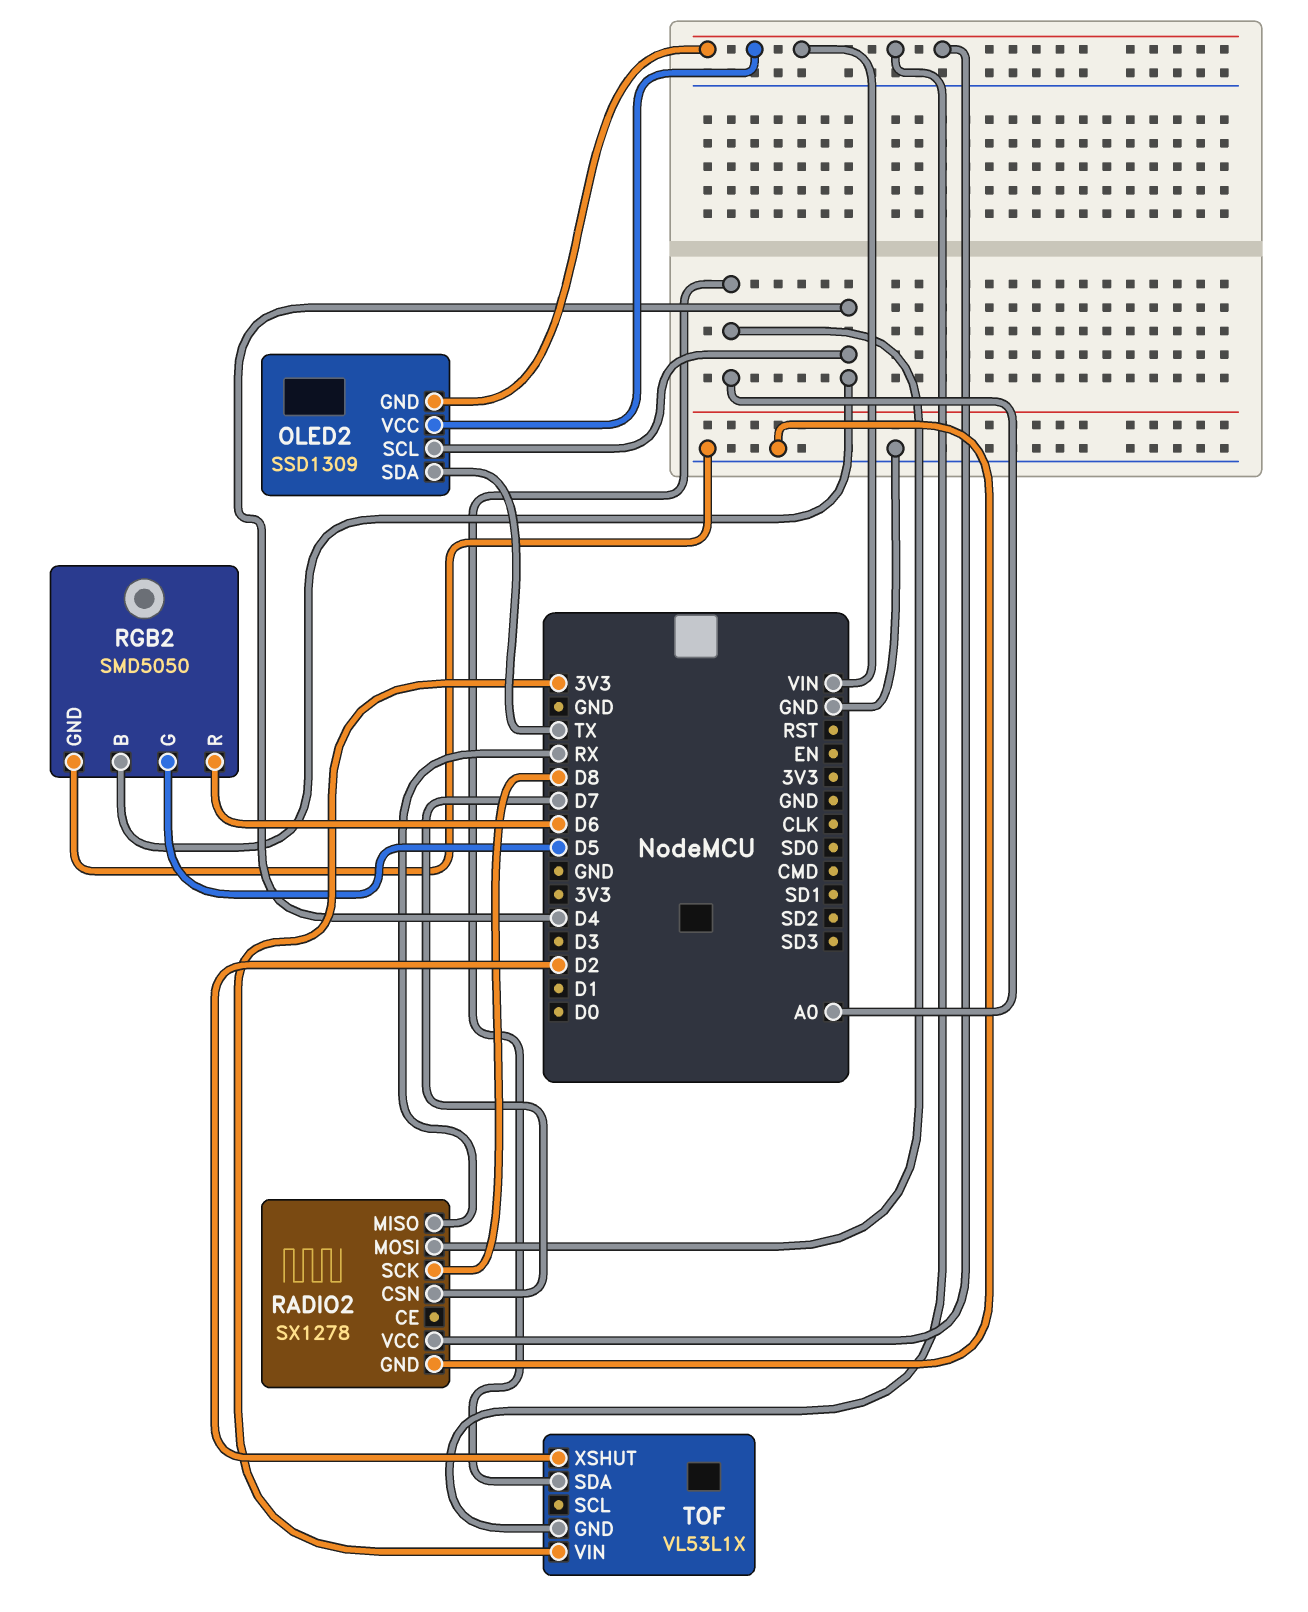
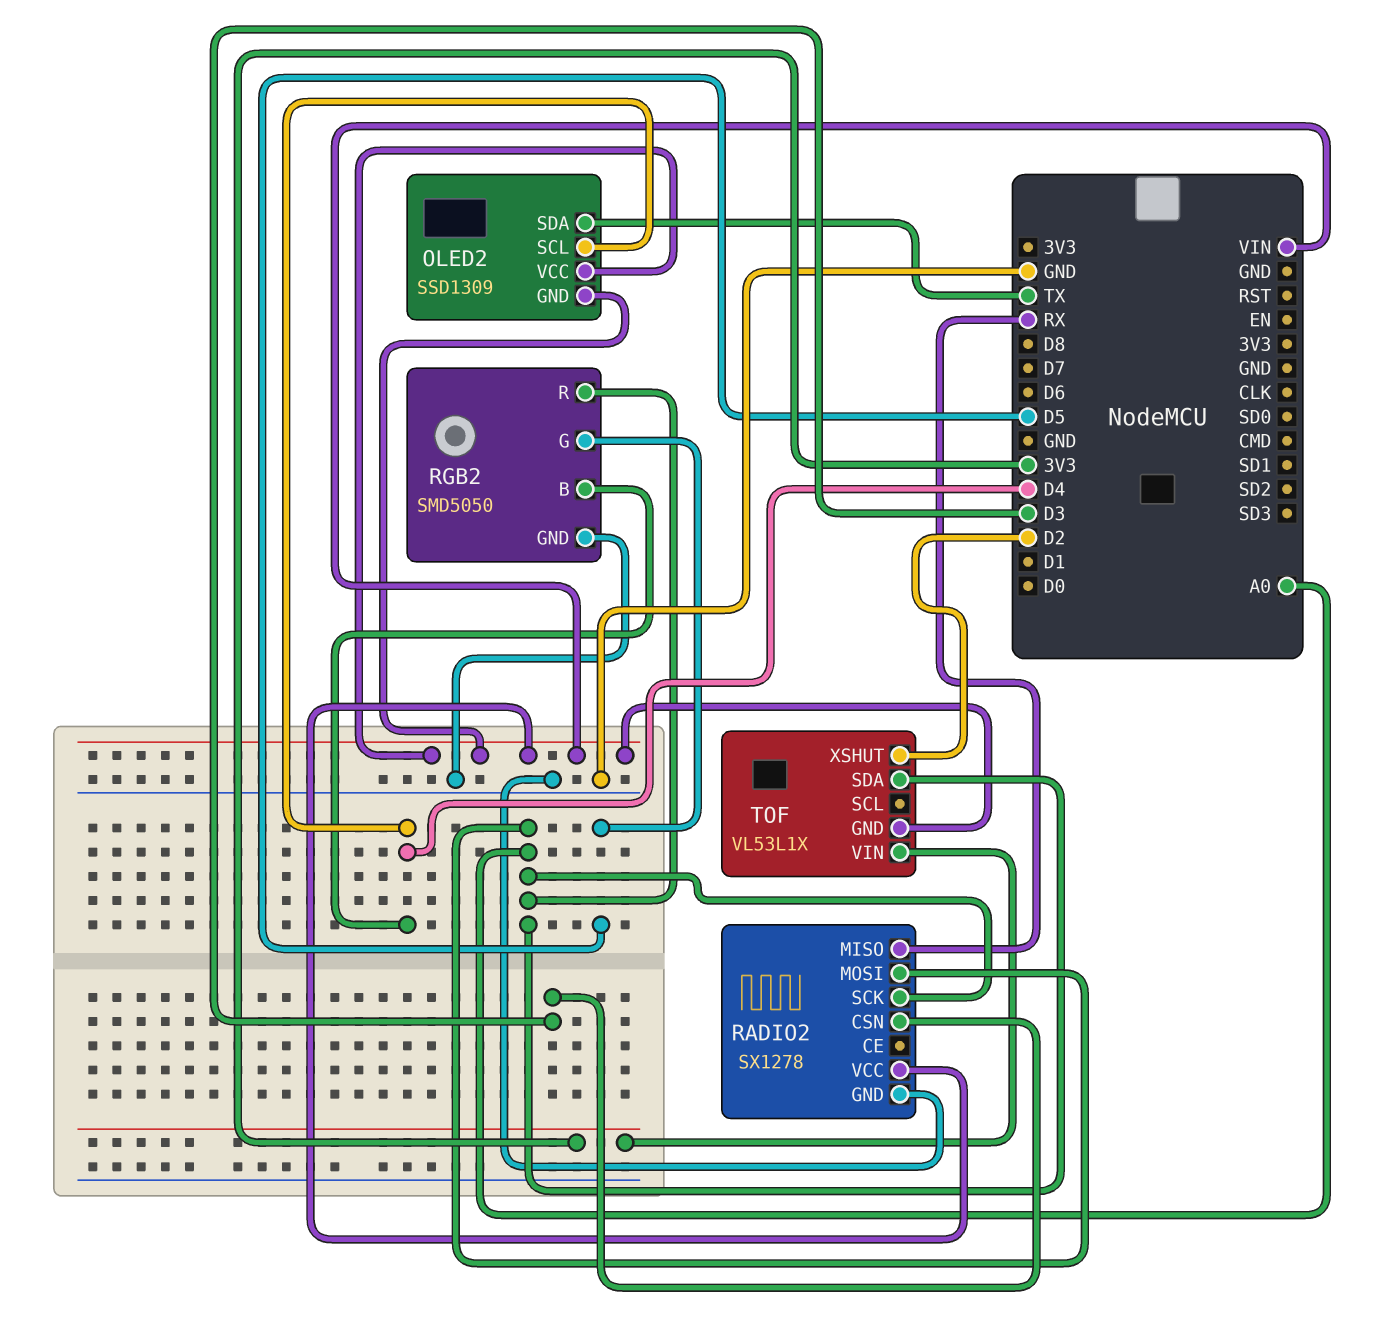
RADIO2 pin CSN: D7 -> D3
RADIO2 pin SCK: D8 -> A0
RGB2 pin R: D6 -> A0

